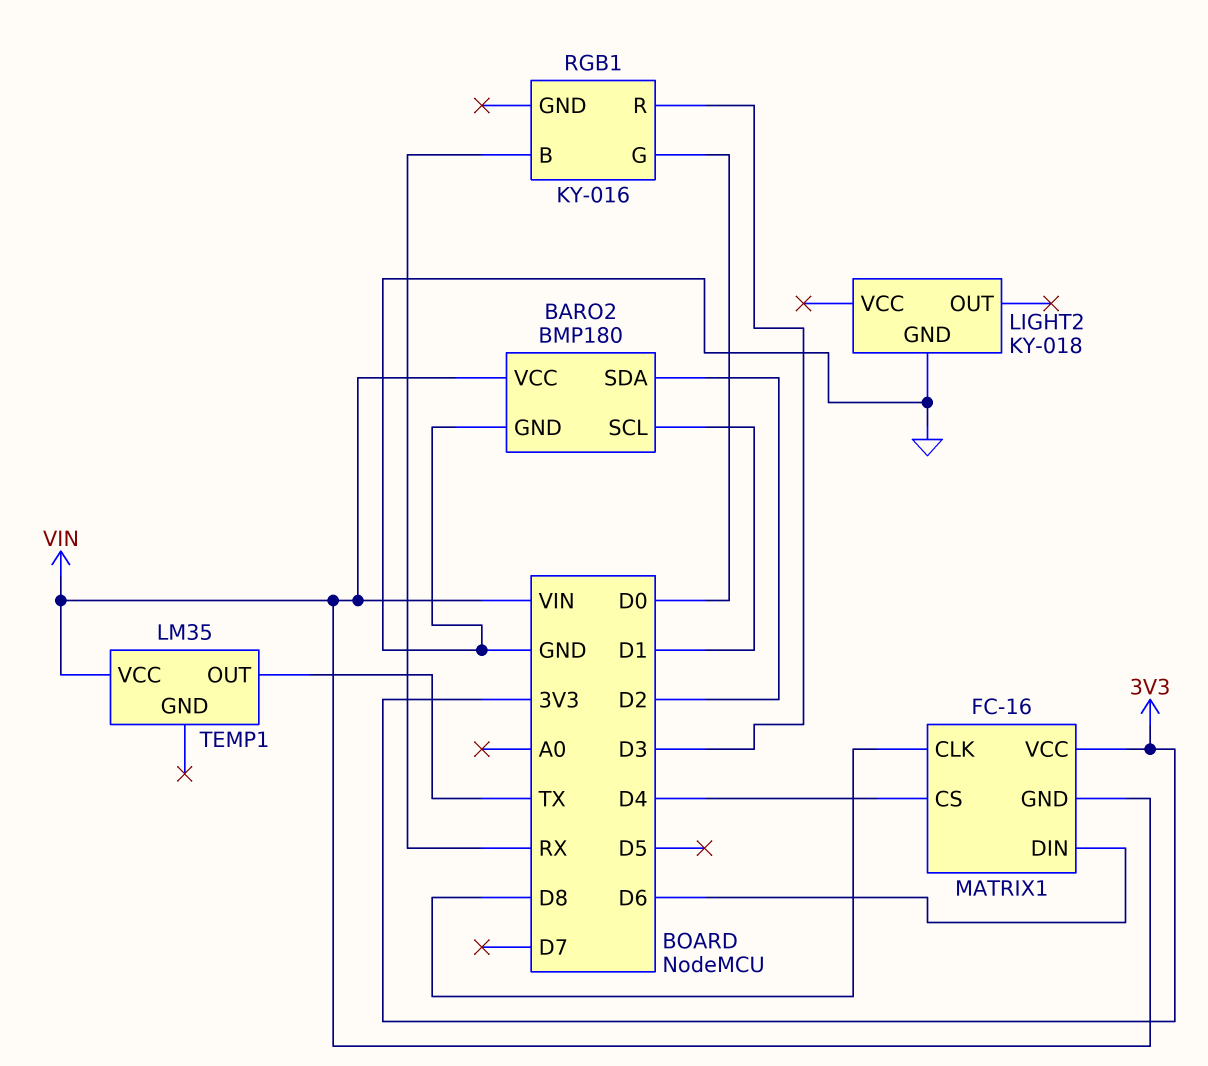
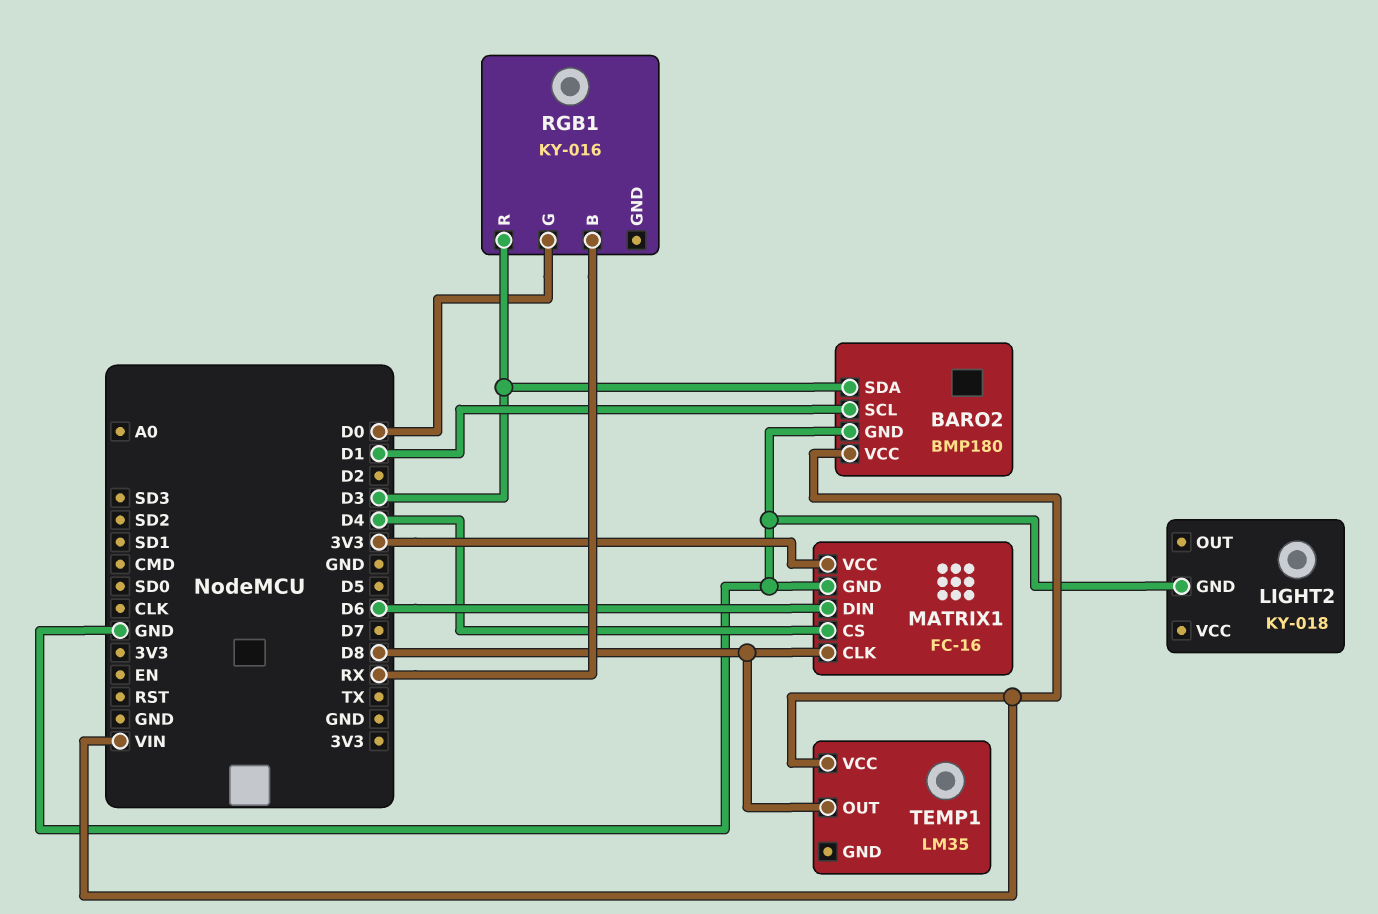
BARO2 pin SDA: D2 -> D3
MATRIX1 pin GND: VIN -> GND
TEMP1 pin OUT: TX -> D8

